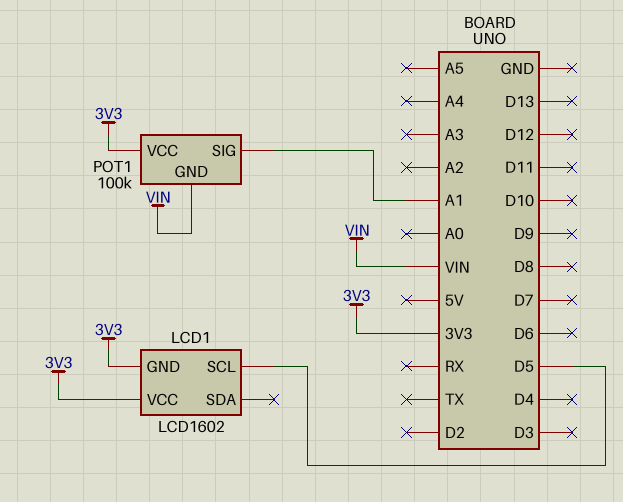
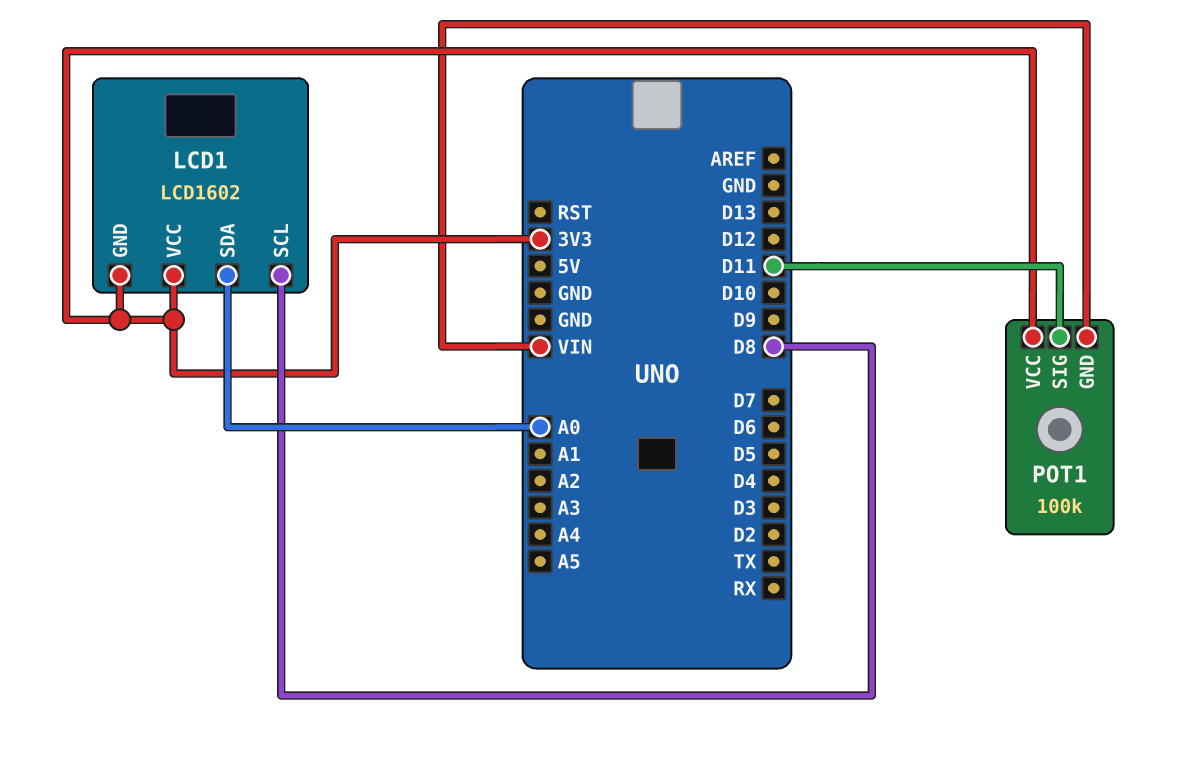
LCD1 pin SCL: D5 -> D8
LCD1 pin SDA: none -> A0
POT1 pin SIG: A1 -> D11

